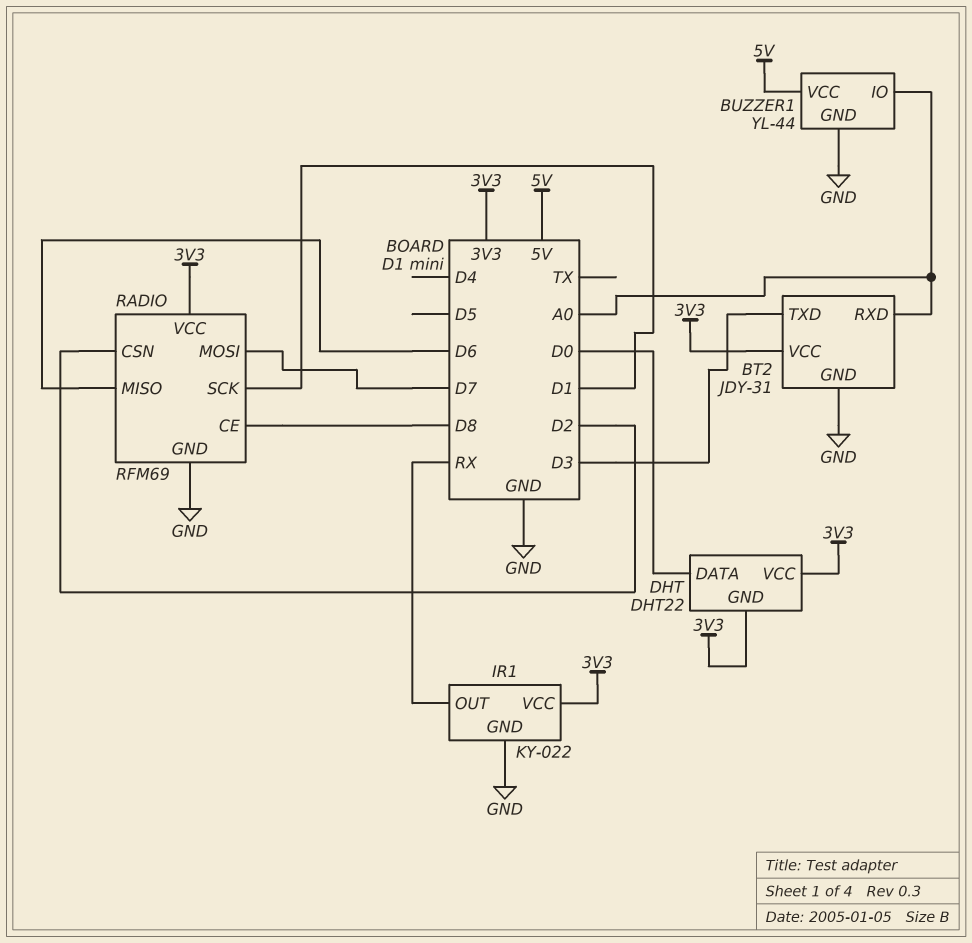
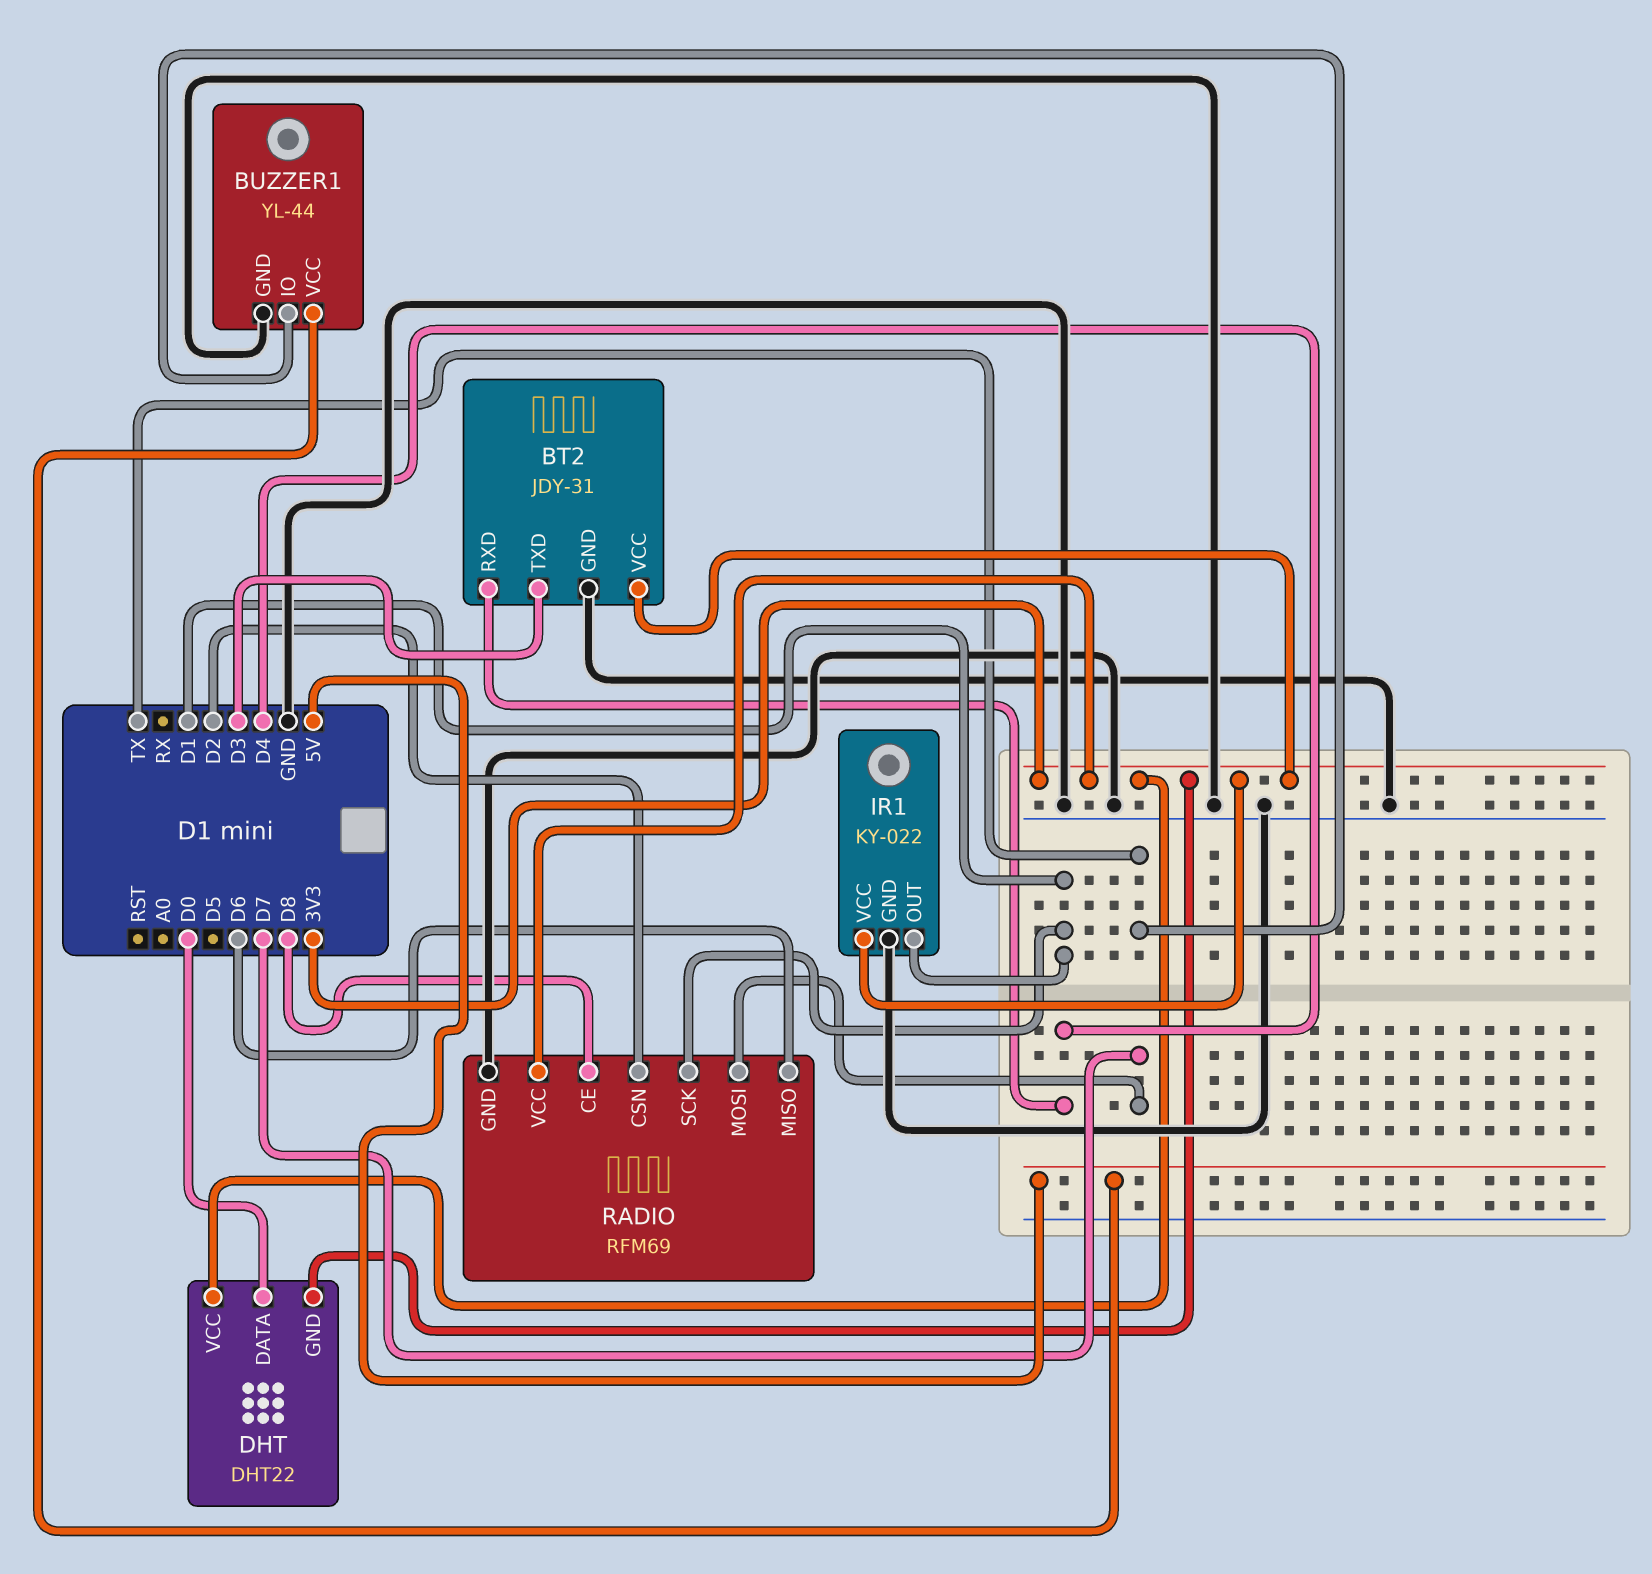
BT2 pin RXD: A0 -> D4
BUZZER1 pin IO: A0 -> TX
IR1 pin OUT: RX -> D1

